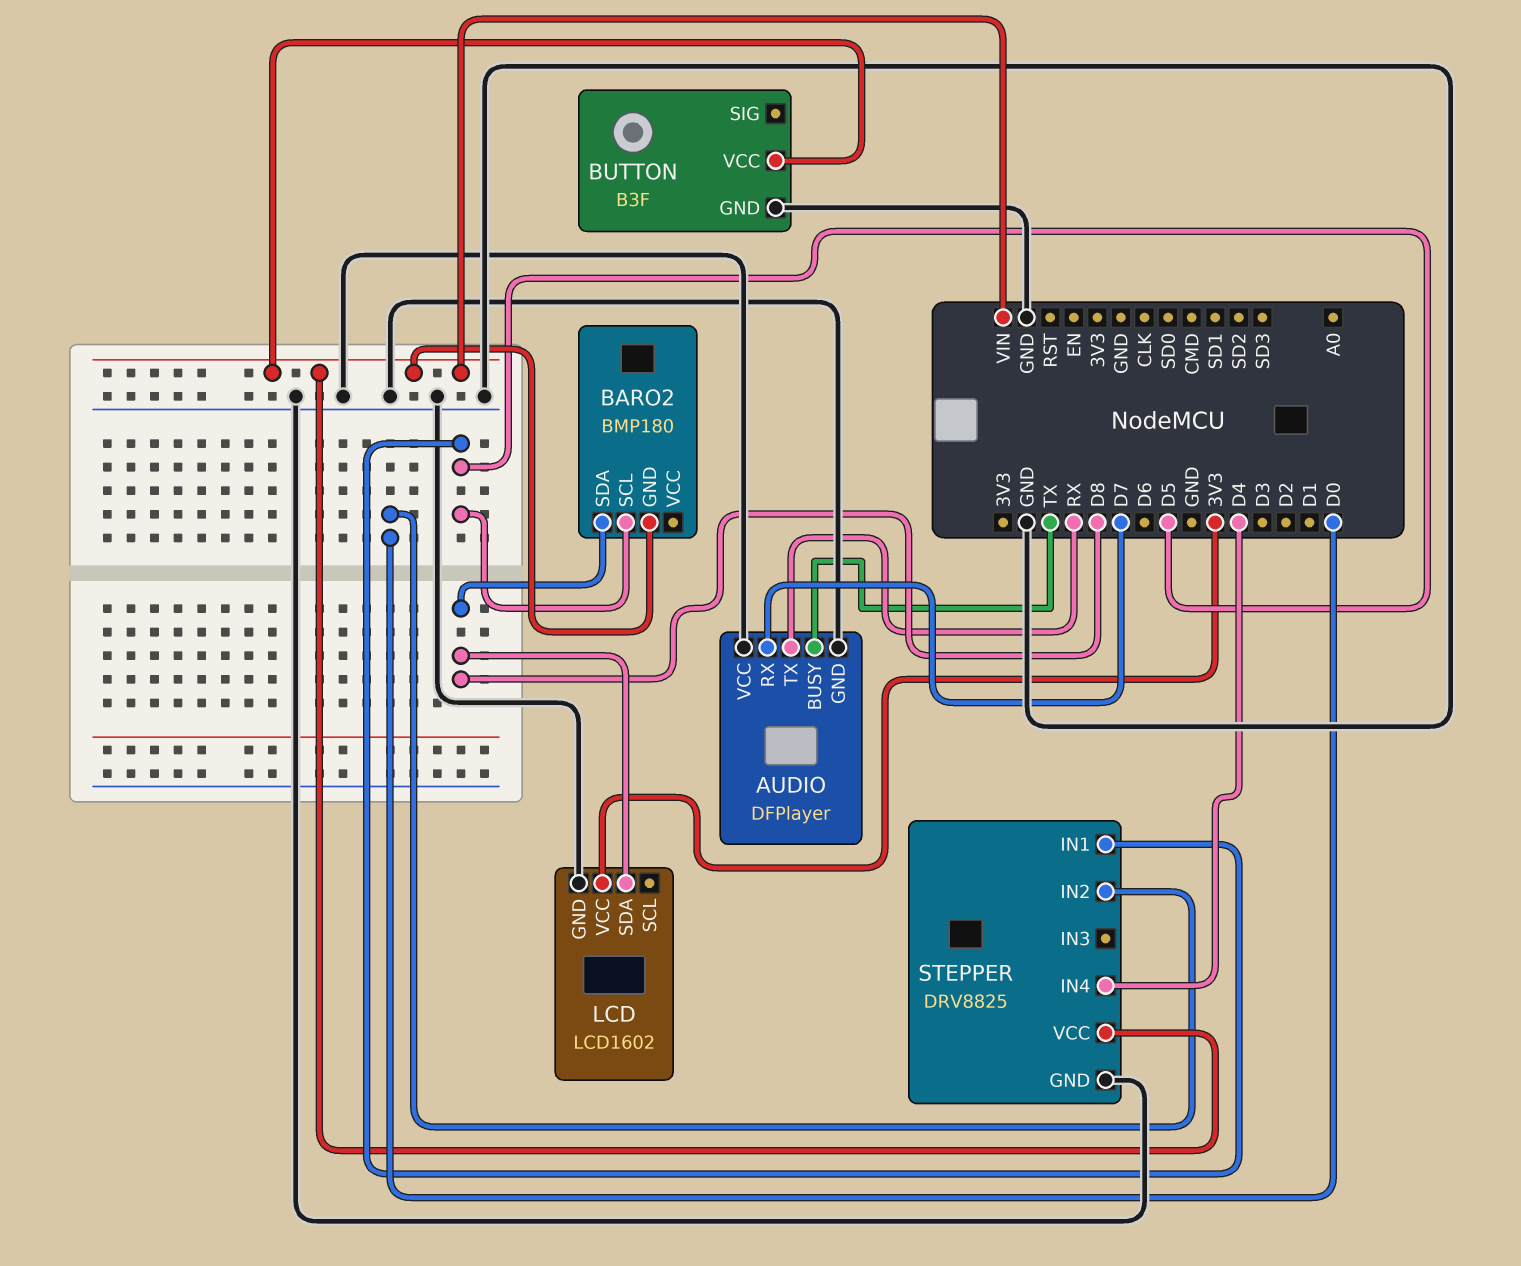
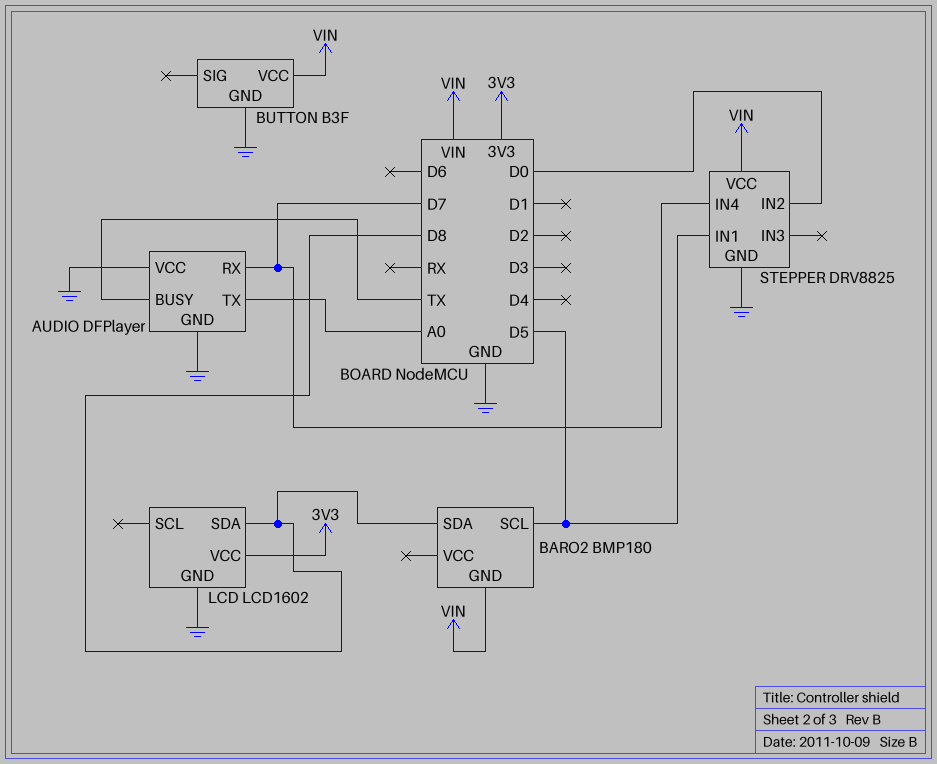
AUDIO pin TX: RX -> A0
STEPPER pin IN4: D4 -> D7

